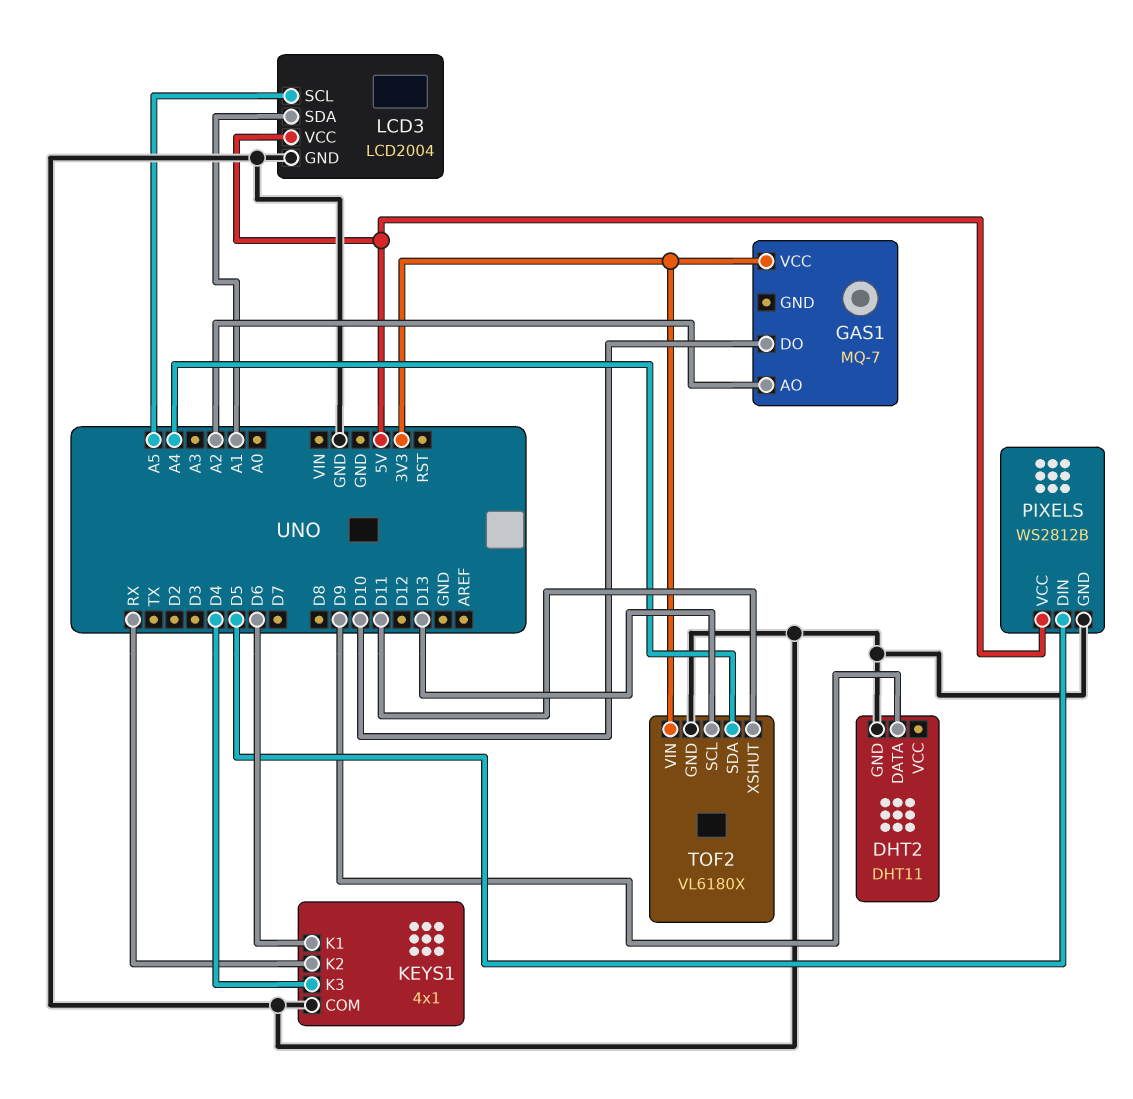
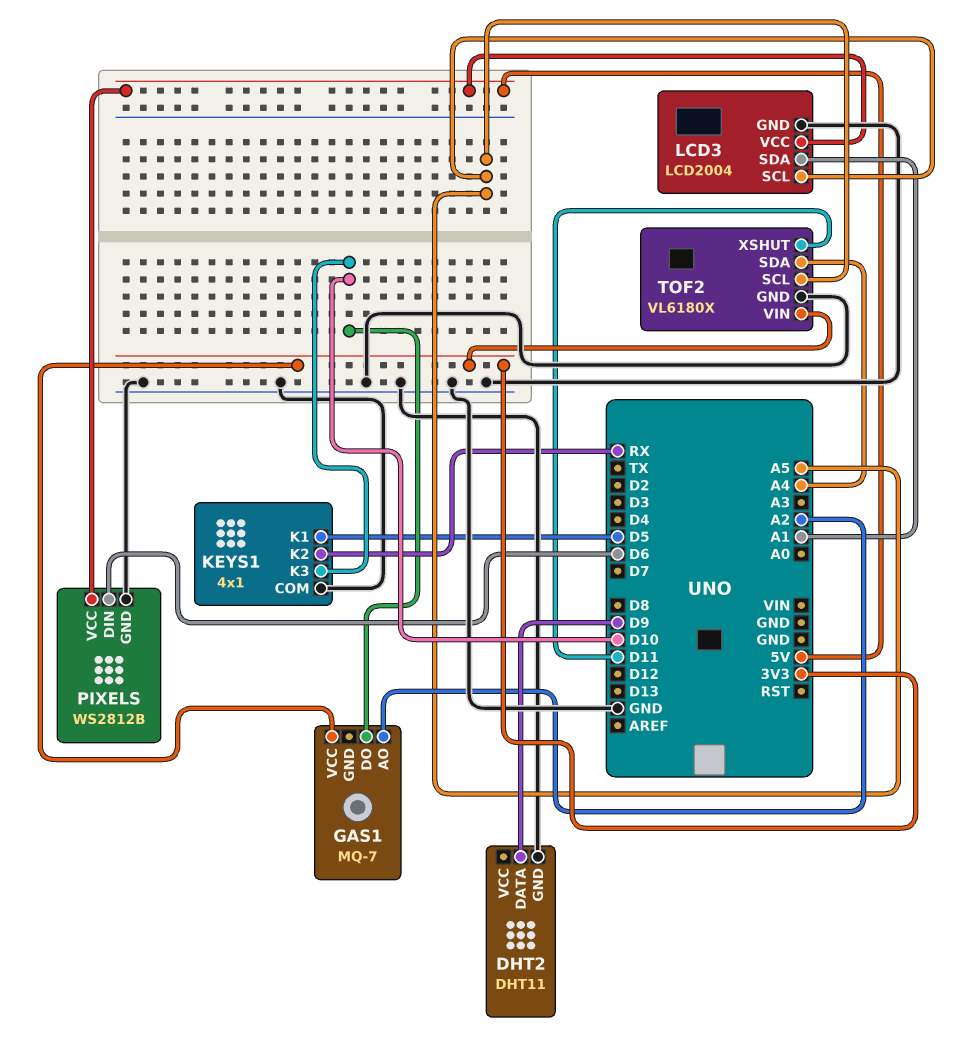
KEYS1 pin K1: D6 -> D5
KEYS1 pin K3: D4 -> D10
PIXELS pin DIN: D5 -> D6
TOF2 pin SCL: D13 -> A5

